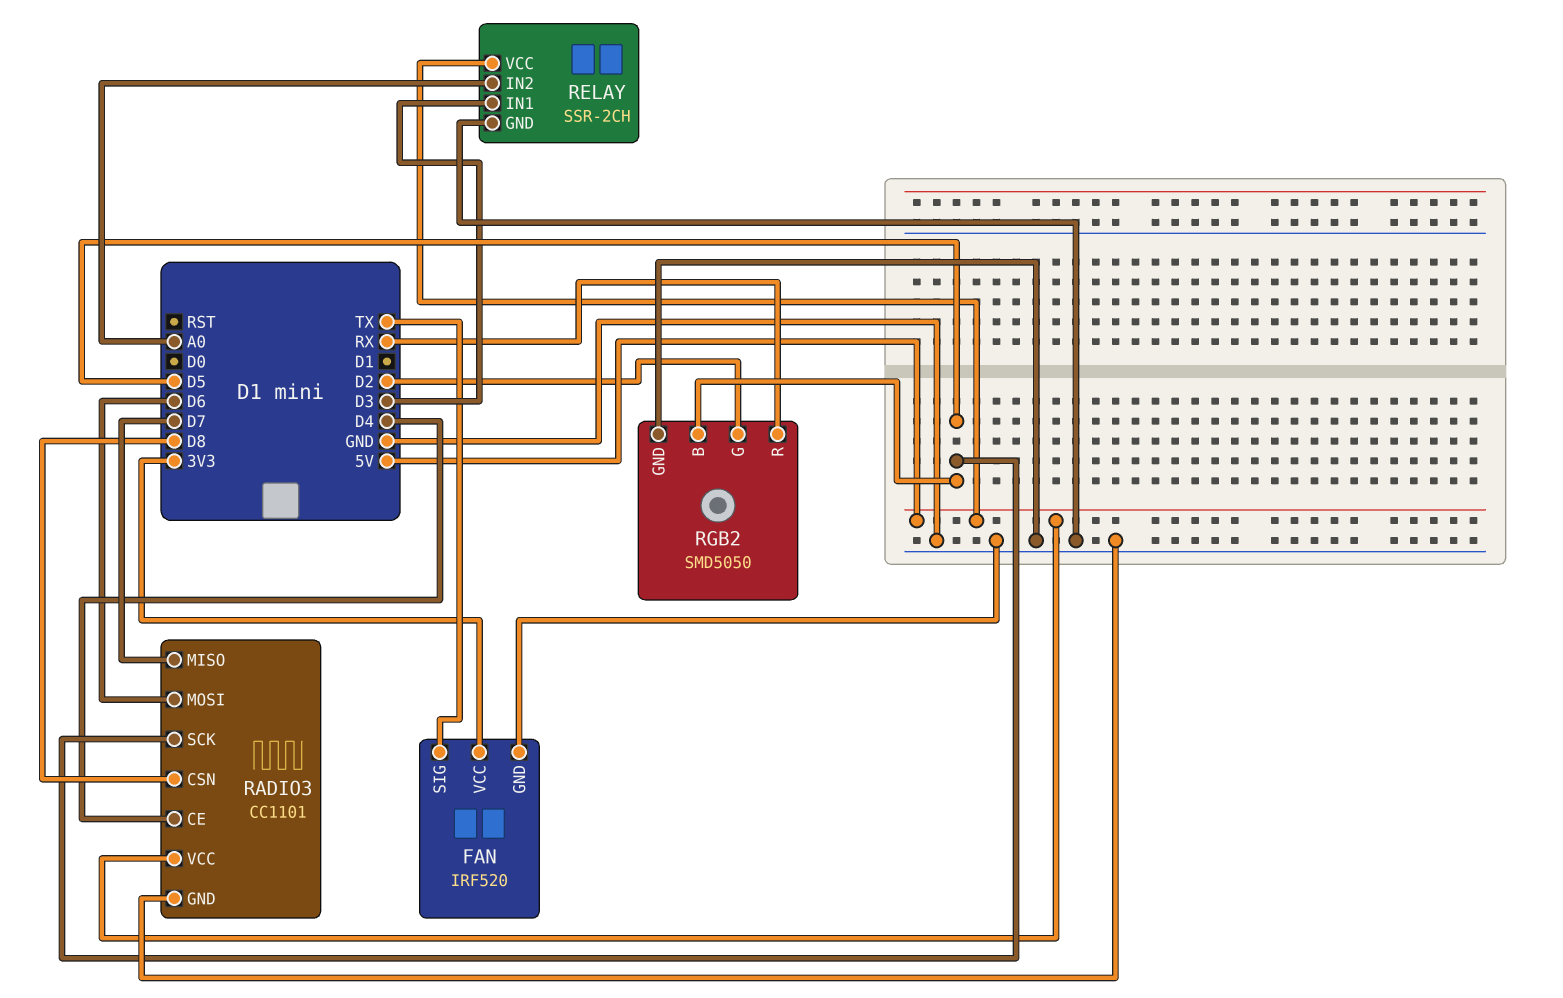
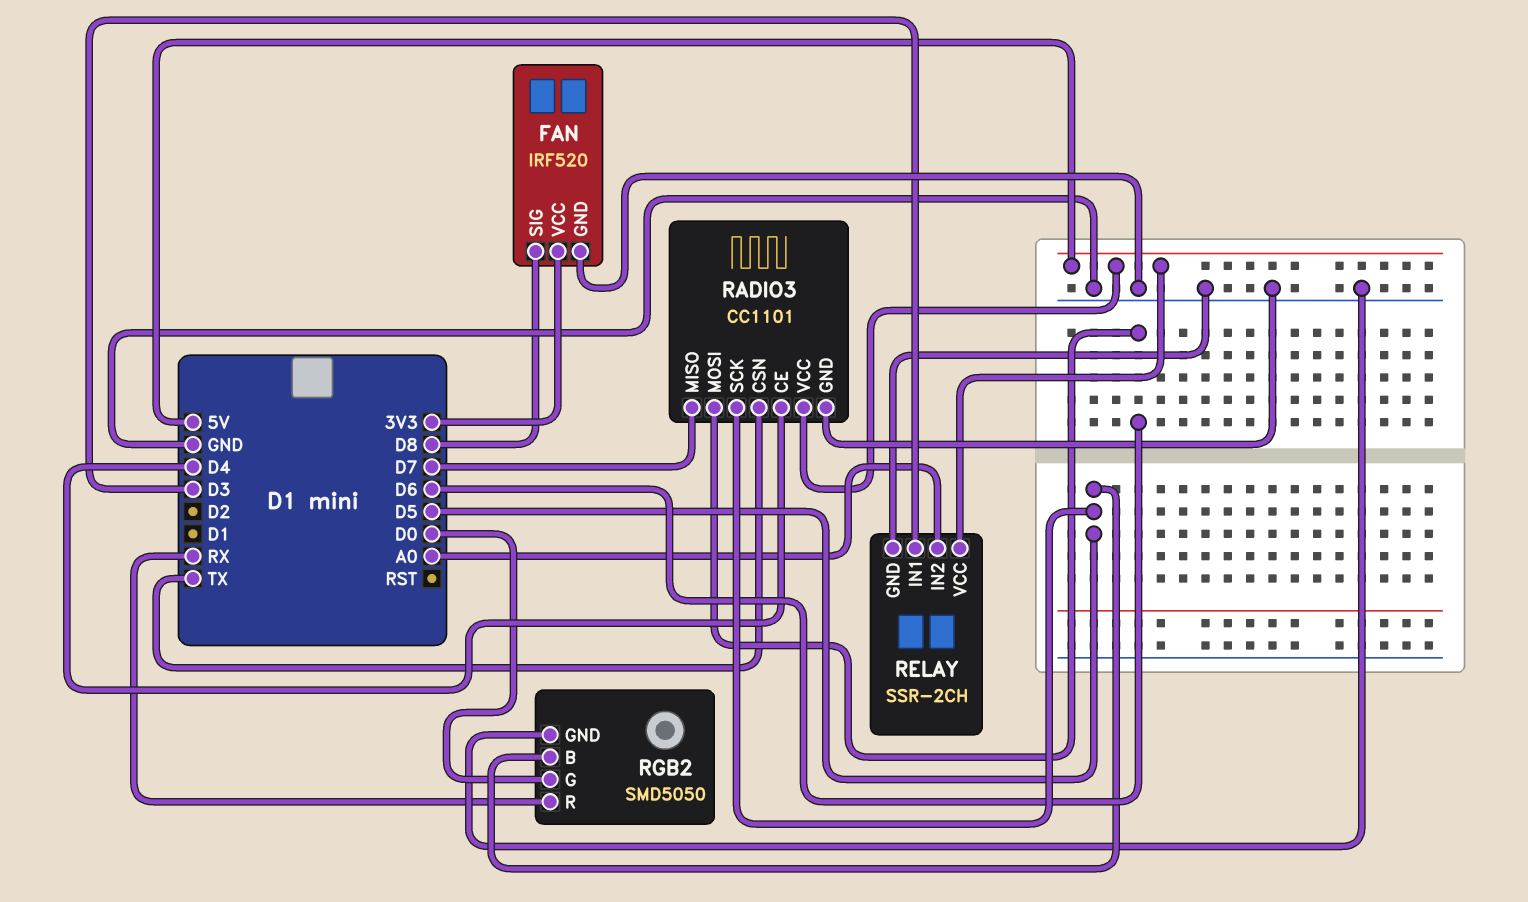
FAN pin SIG: TX -> D8
RADIO3 pin CSN: D8 -> TX
RGB2 pin G: D2 -> D0

